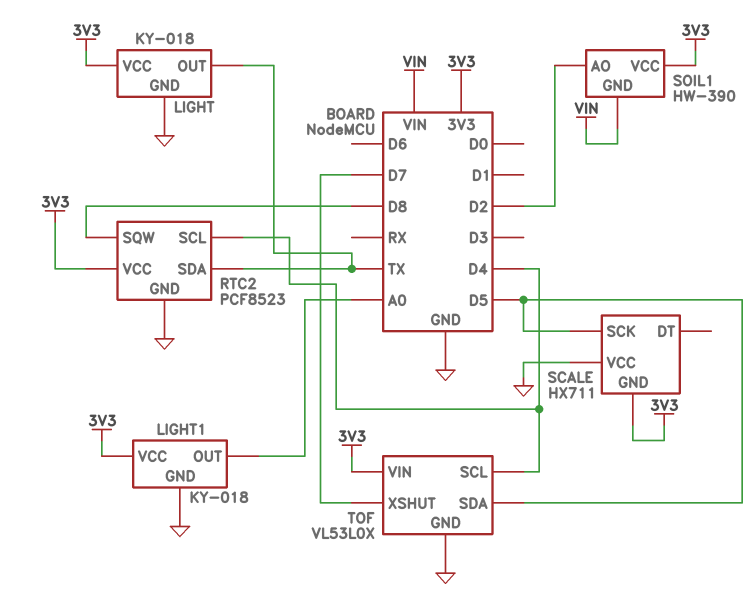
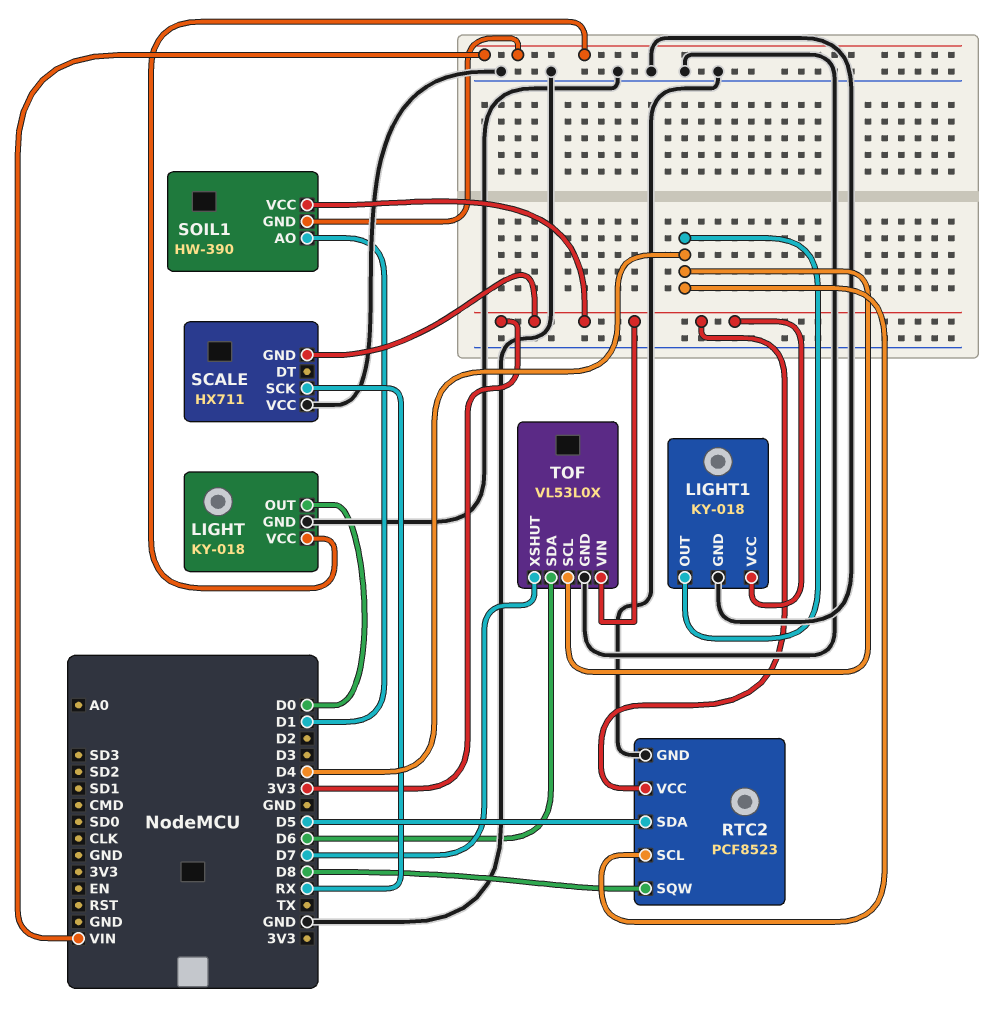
LIGHT pin OUT: TX -> D0
LIGHT pin VCC: 3V3 -> VIN
LIGHT1 pin OUT: A0 -> D4
RTC2 pin SDA: TX -> D5
SCALE pin SCK: D5 -> RX
SOIL1 pin AO: D2 -> D1
TOF pin SDA: D5 -> D6

